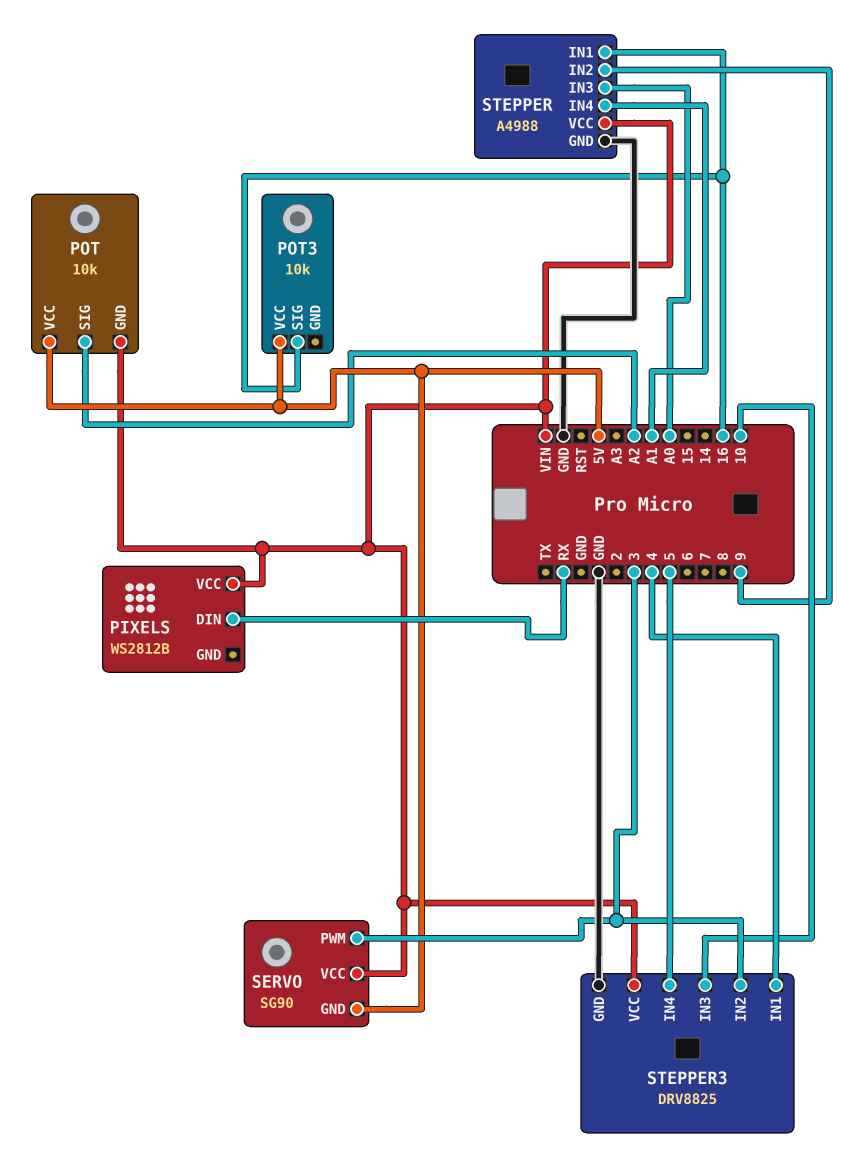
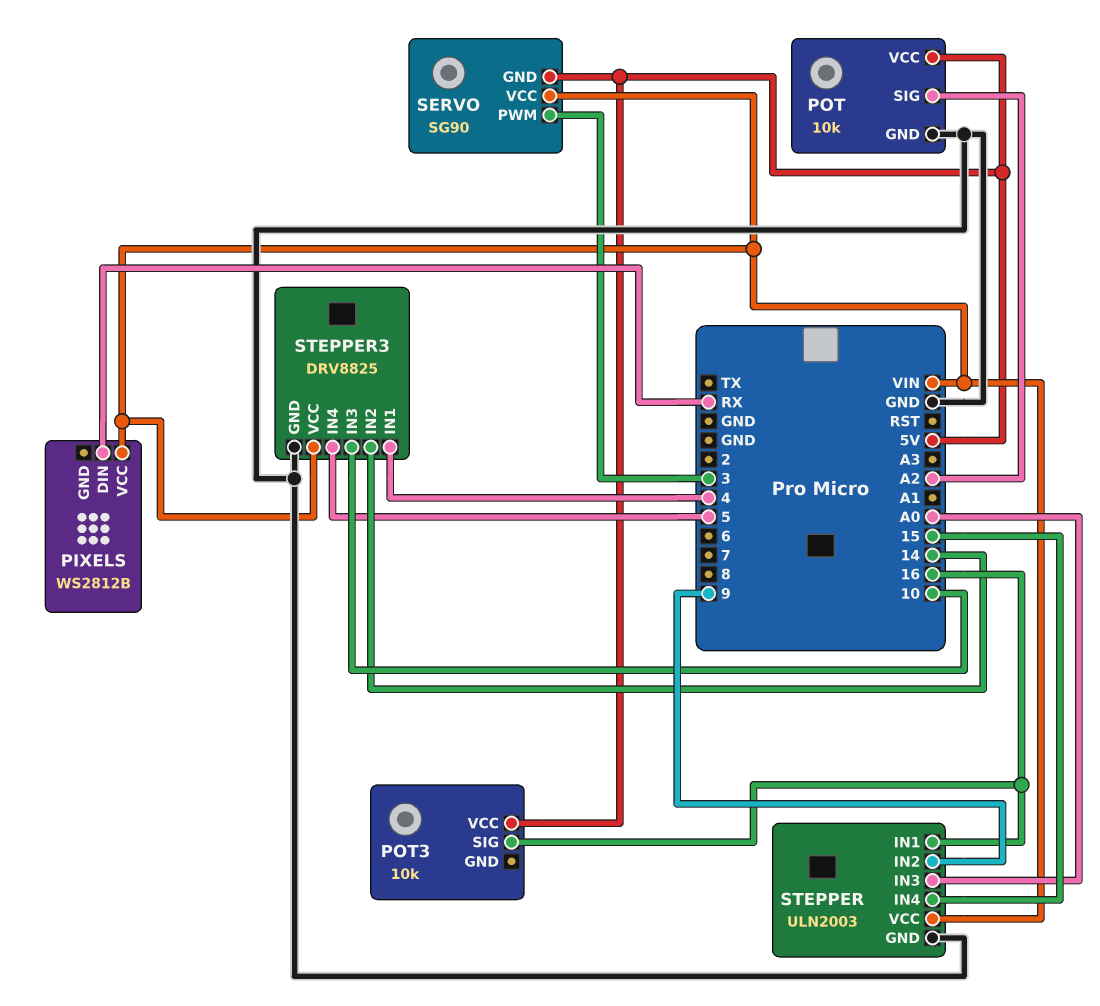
POT pin GND: VIN -> GND
STEPPER: A4988 -> ULN2003
STEPPER pin IN4: A1 -> 15
STEPPER3 pin IN2: 3 -> 14

